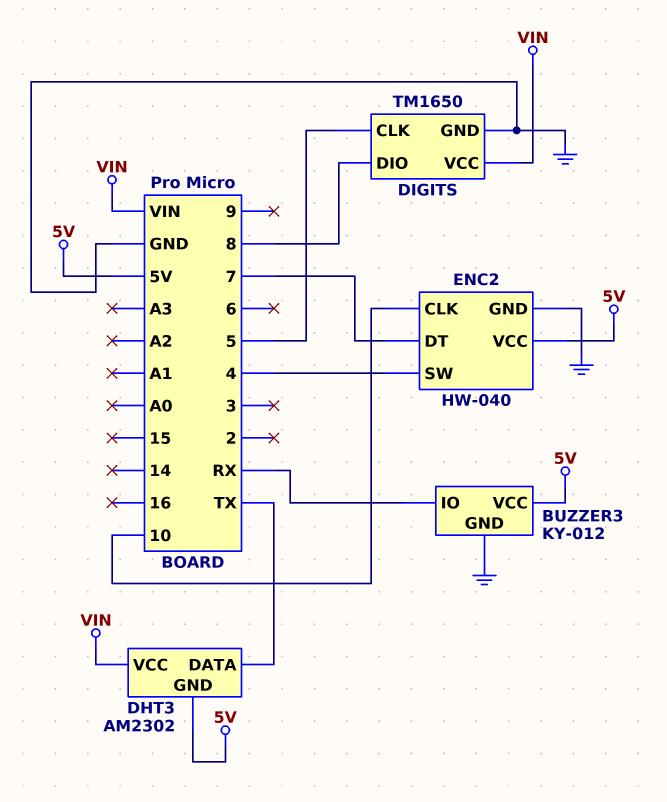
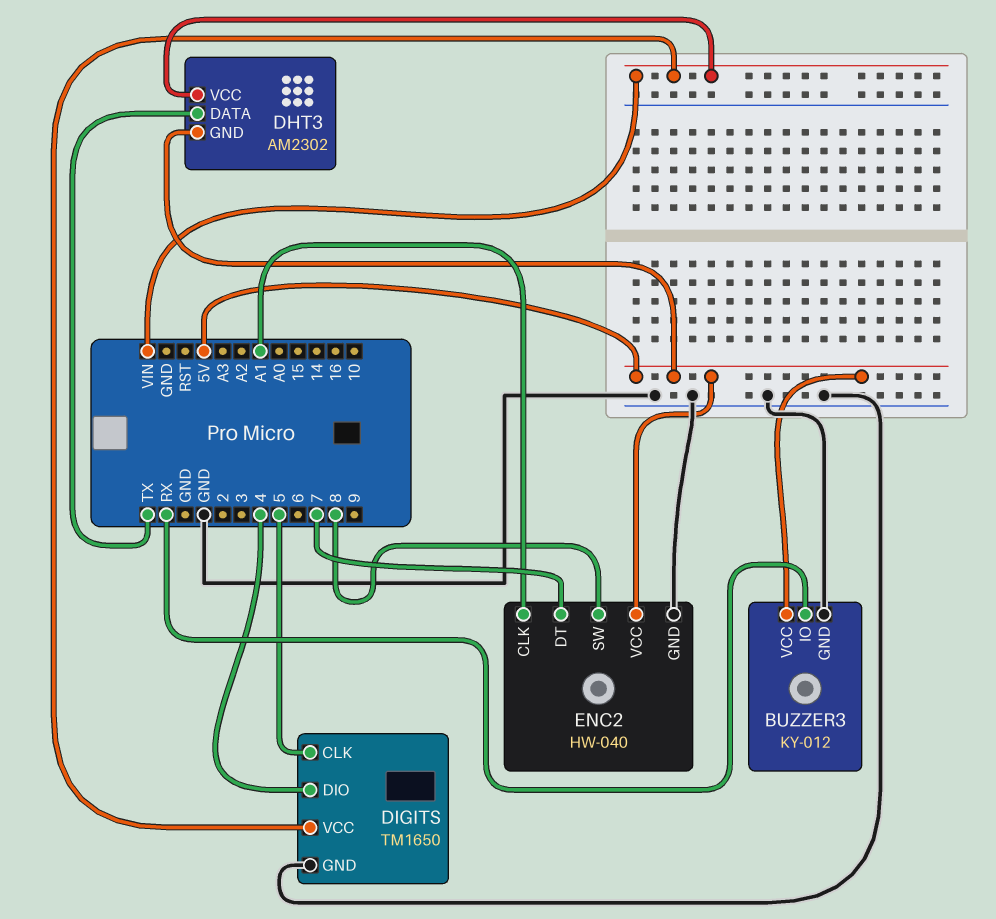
DIGITS pin DIO: 8 -> 4
ENC2 pin CLK: 10 -> A1
ENC2 pin SW: 4 -> 8

